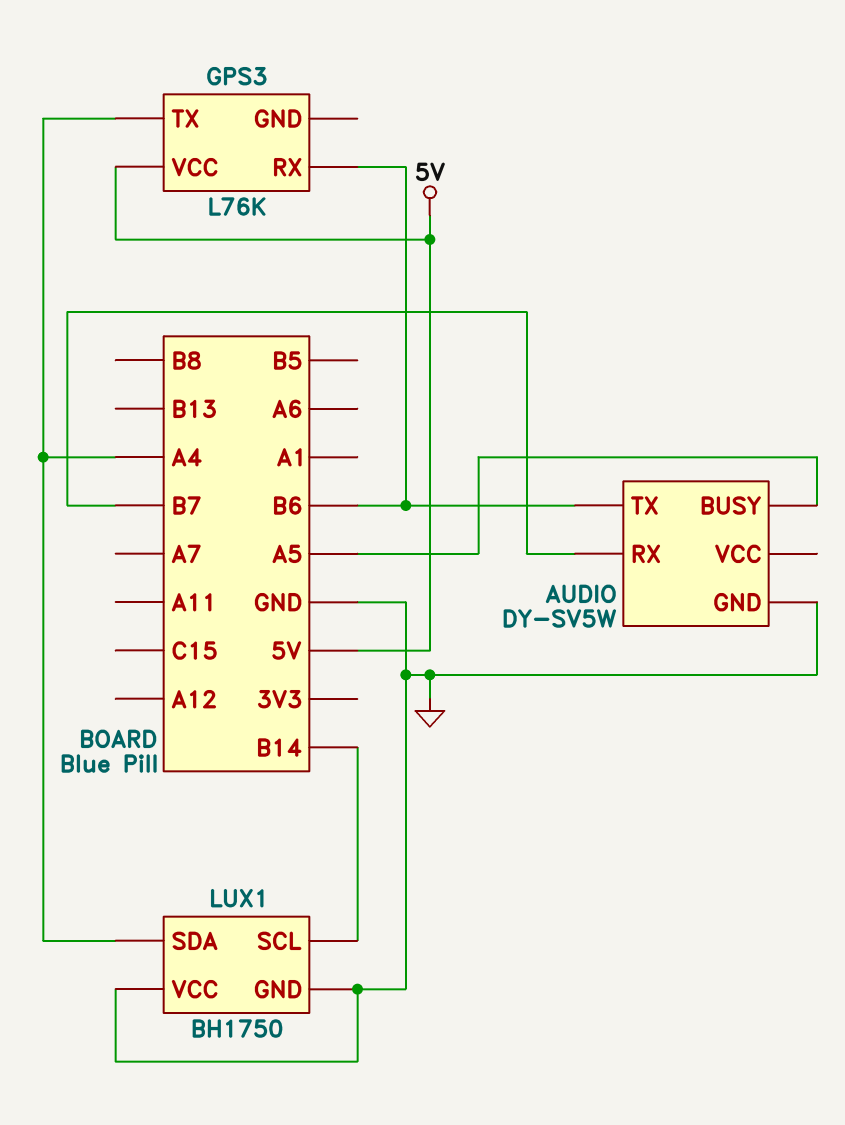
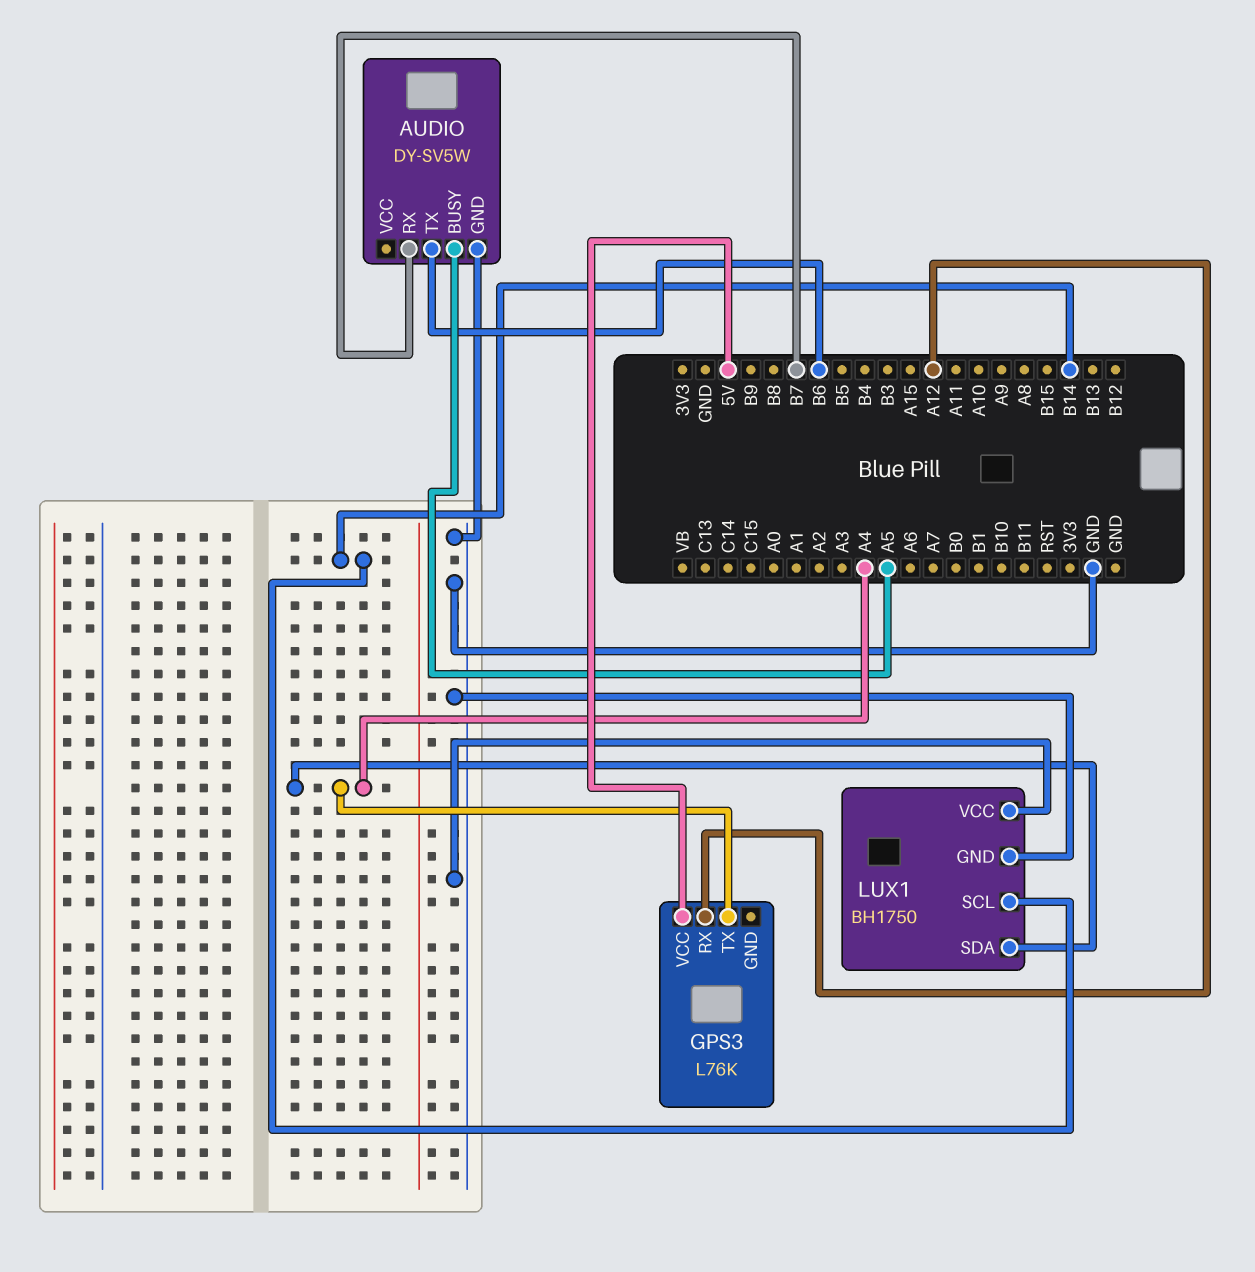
GPS3 pin RX: B6 -> A12

